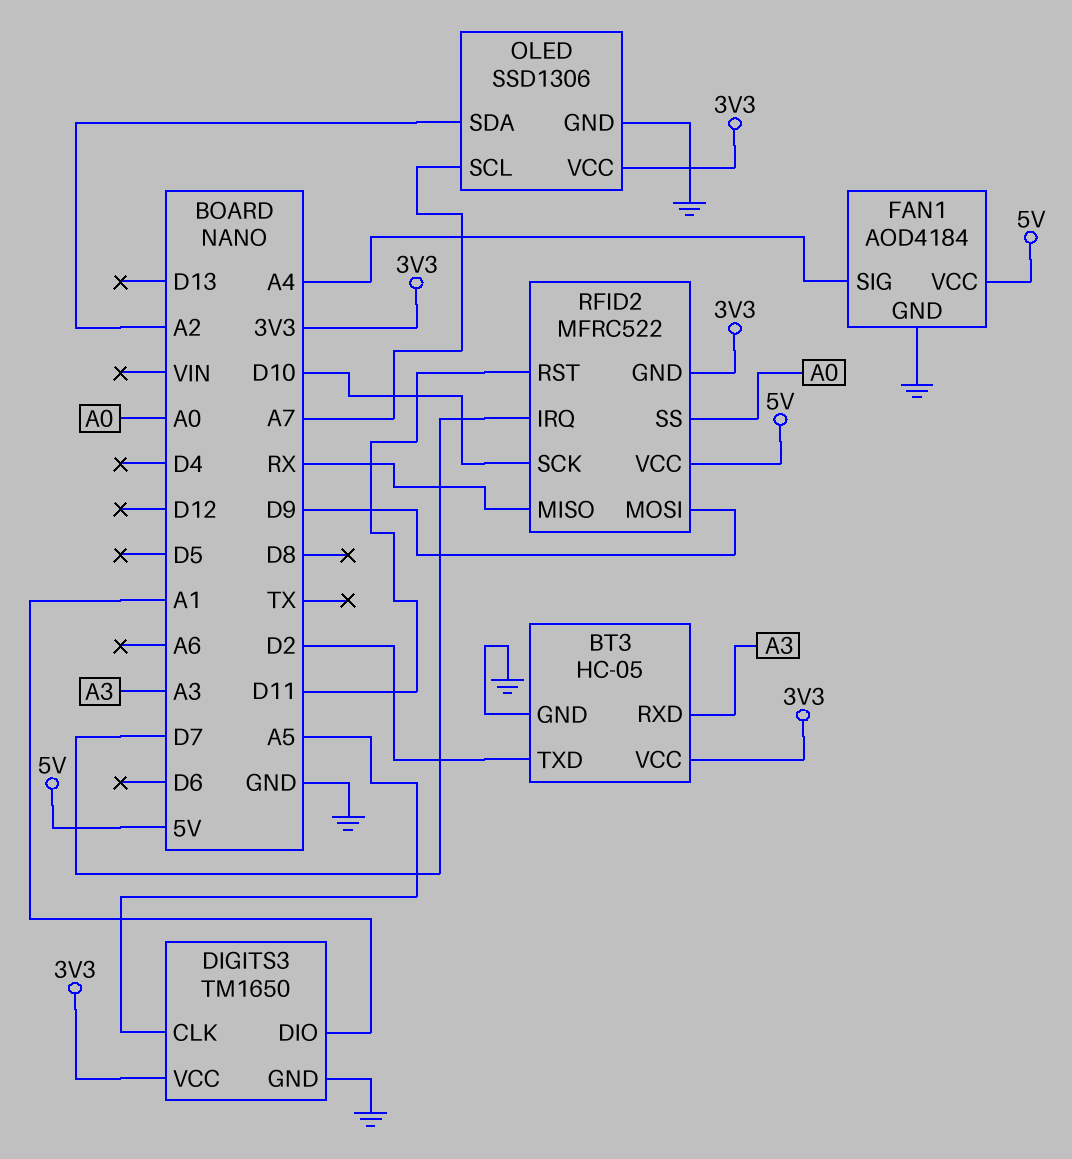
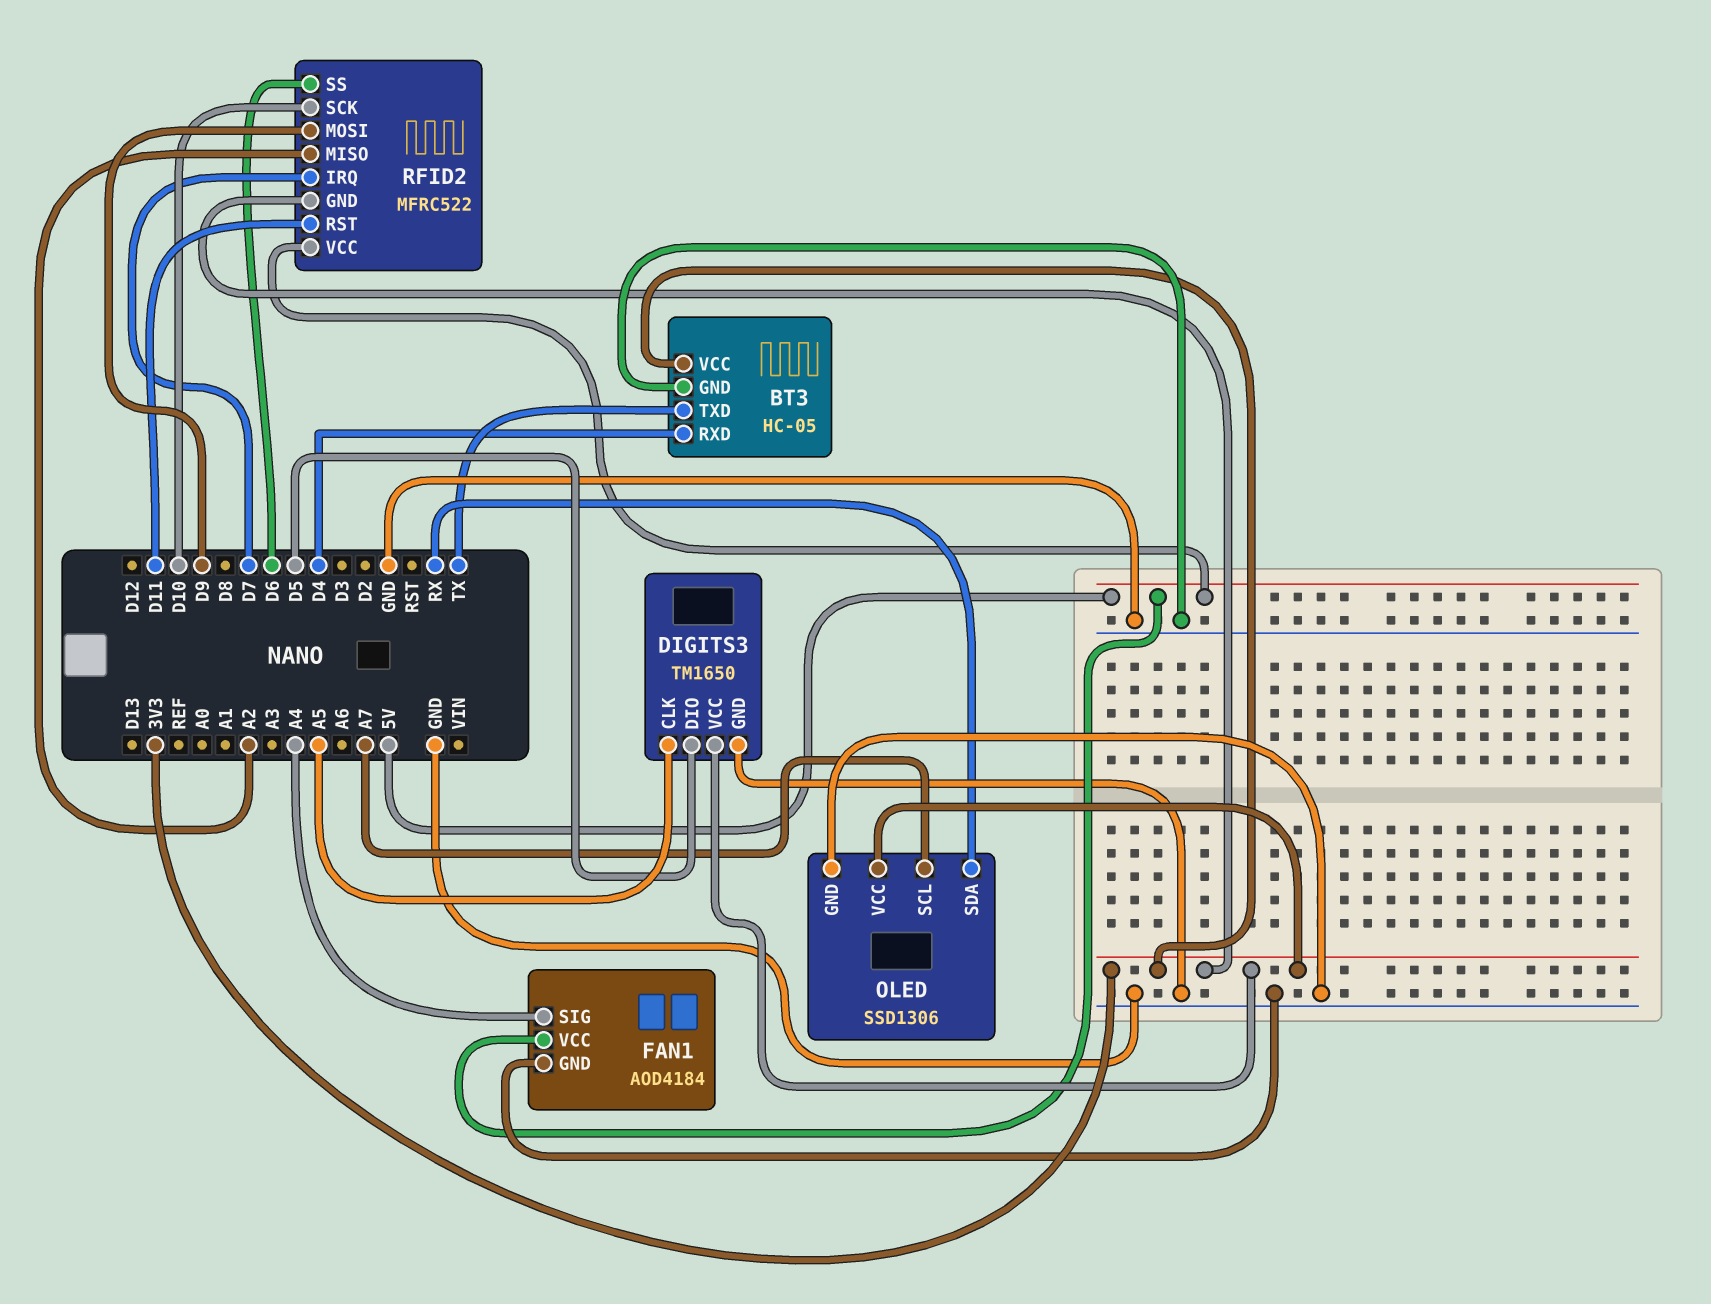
BT3 pin RXD: A3 -> D4
BT3 pin TXD: D2 -> TX
DIGITS3 pin DIO: A1 -> D5
OLED pin SDA: A2 -> RX
RFID2 pin MISO: RX -> A2
RFID2 pin SS: A0 -> D6

